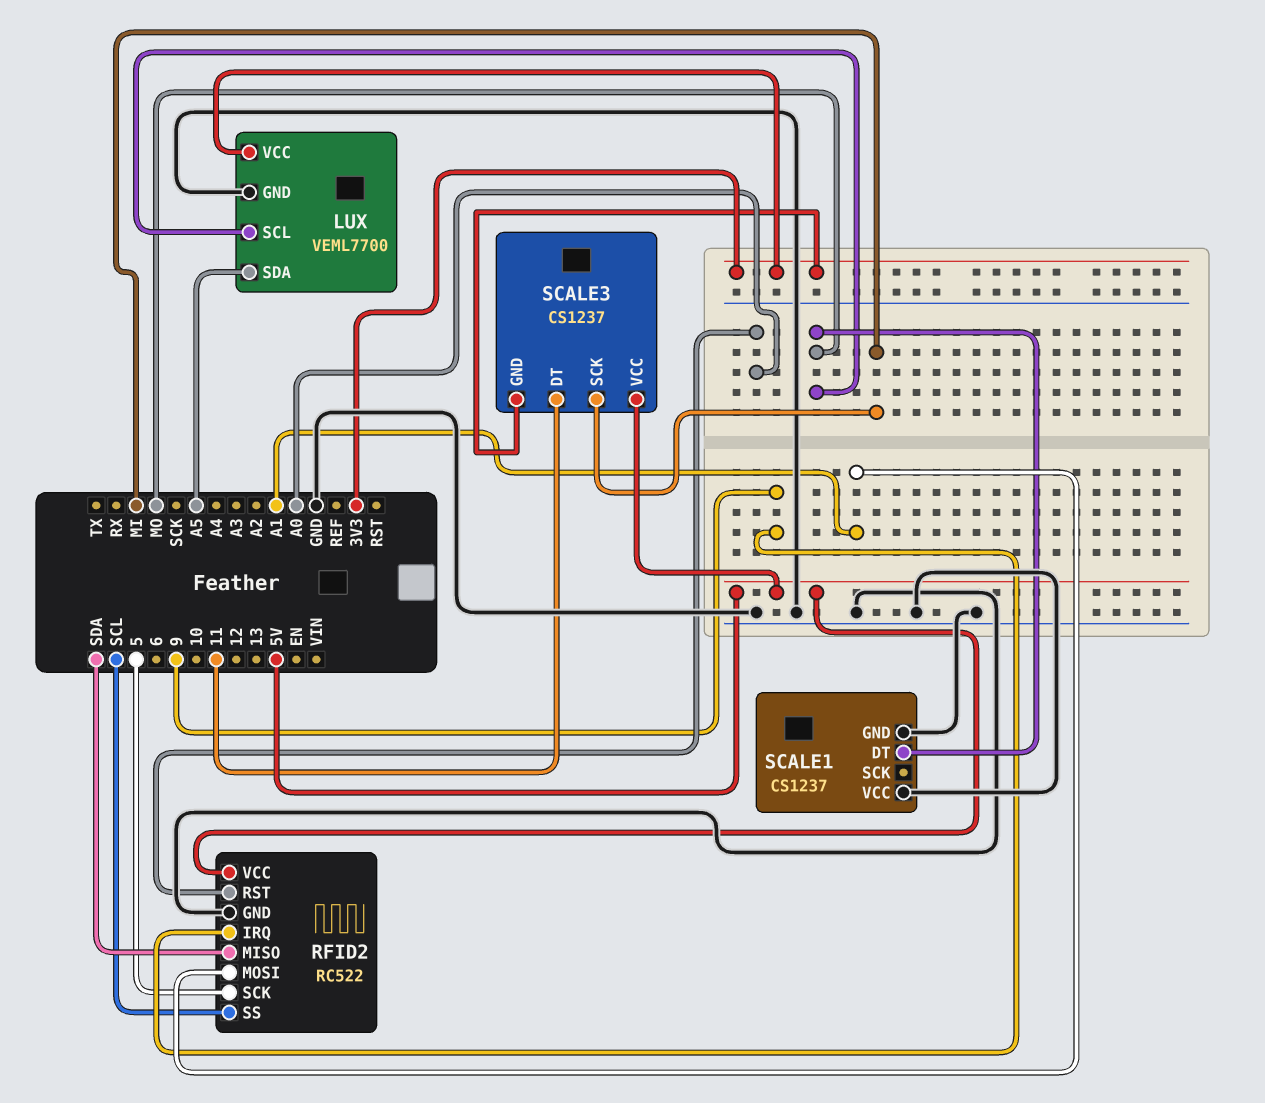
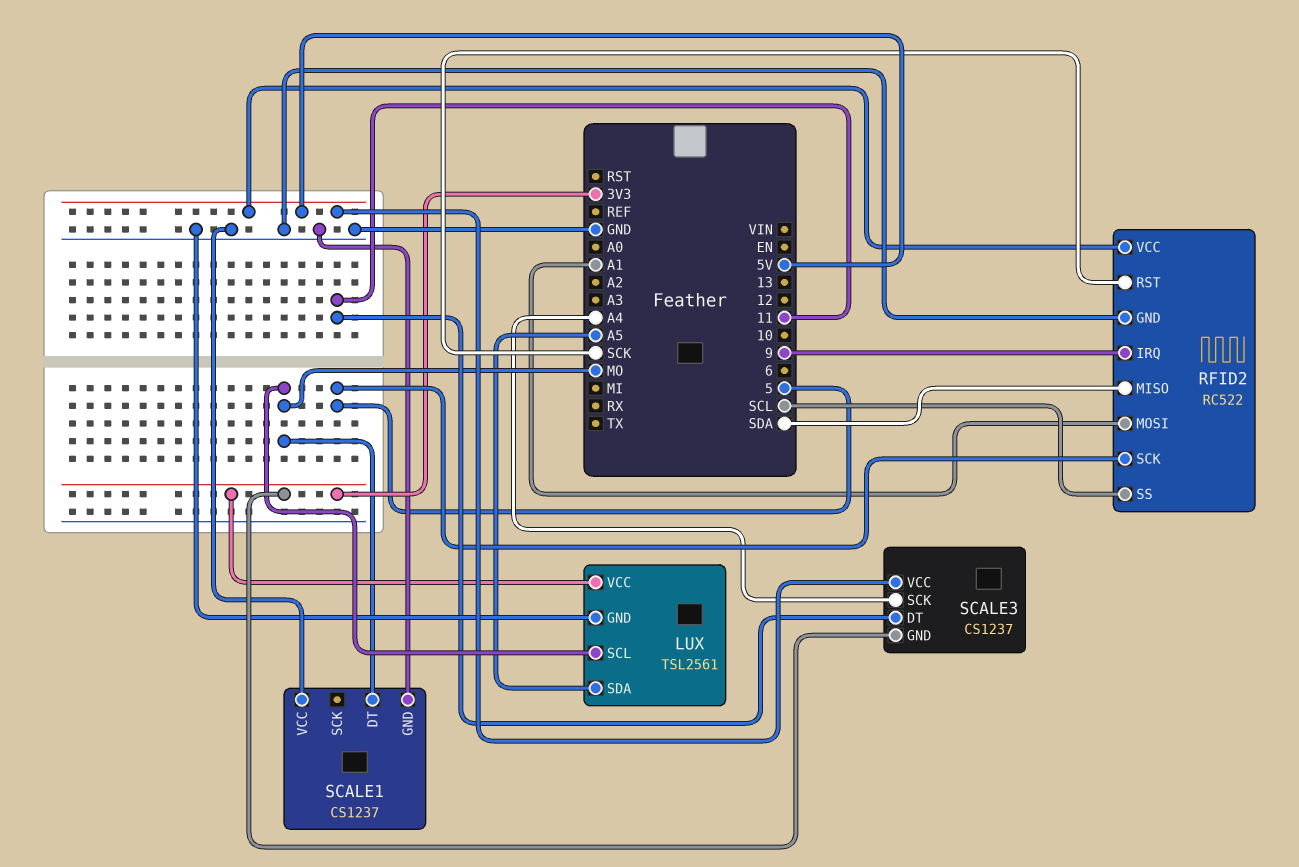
LUX: VEML7700 -> TSL2561
RFID2 pin RST: A0 -> SCK
SCALE3 pin SCK: MI -> A4

